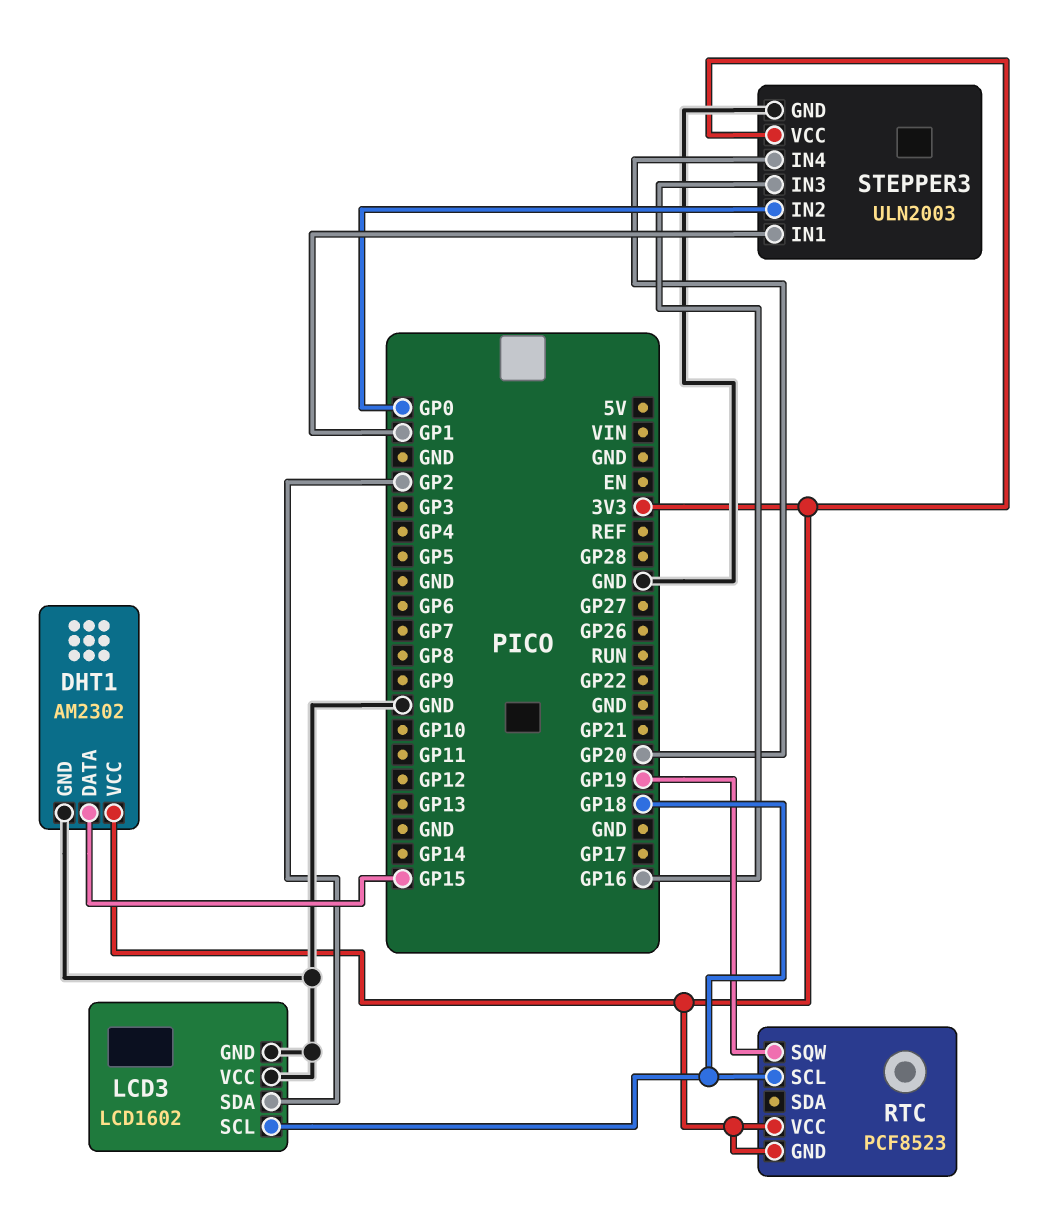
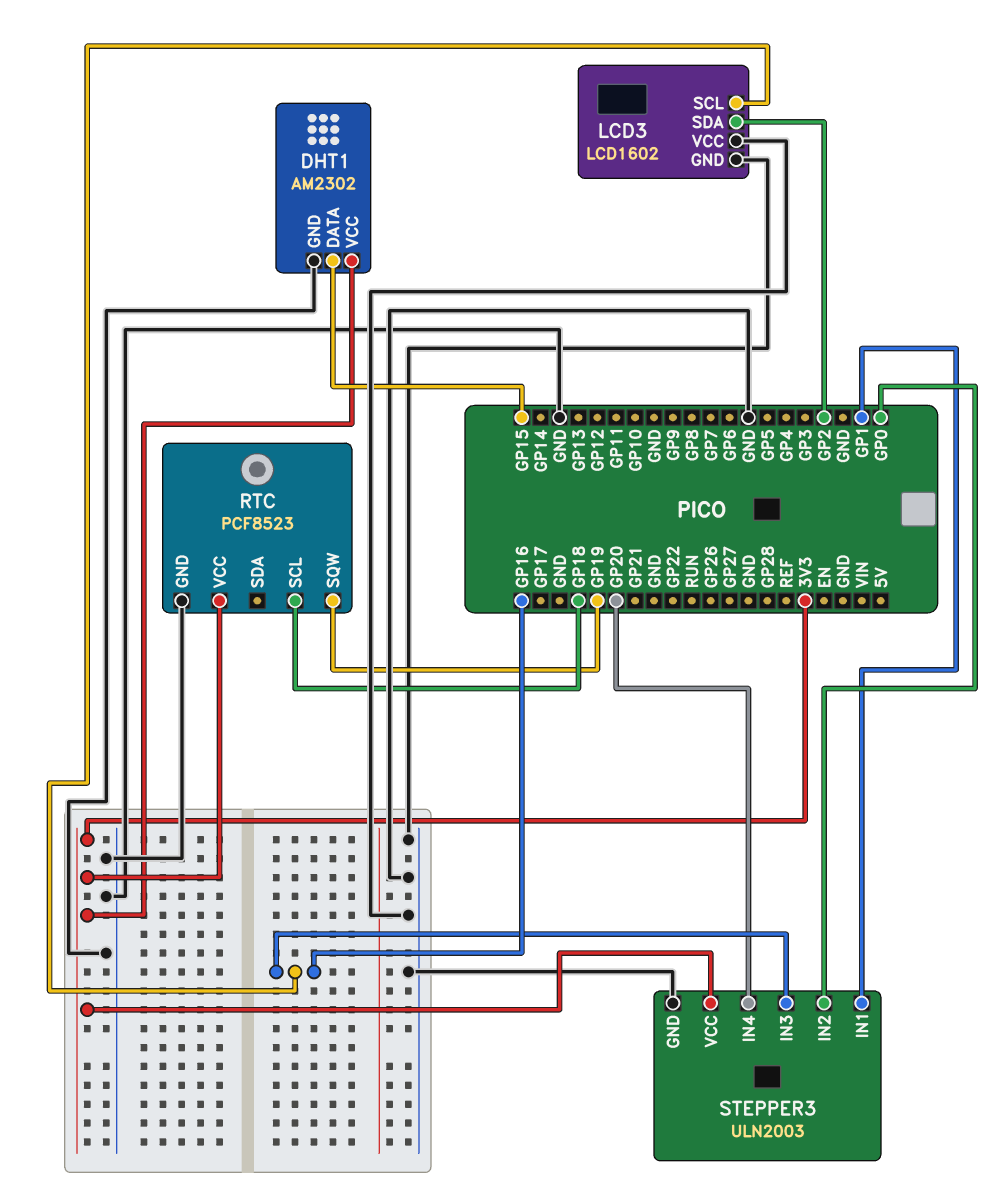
LCD3 pin SCL: GP18 -> GP16
RTC pin GND: 3V3 -> GND

